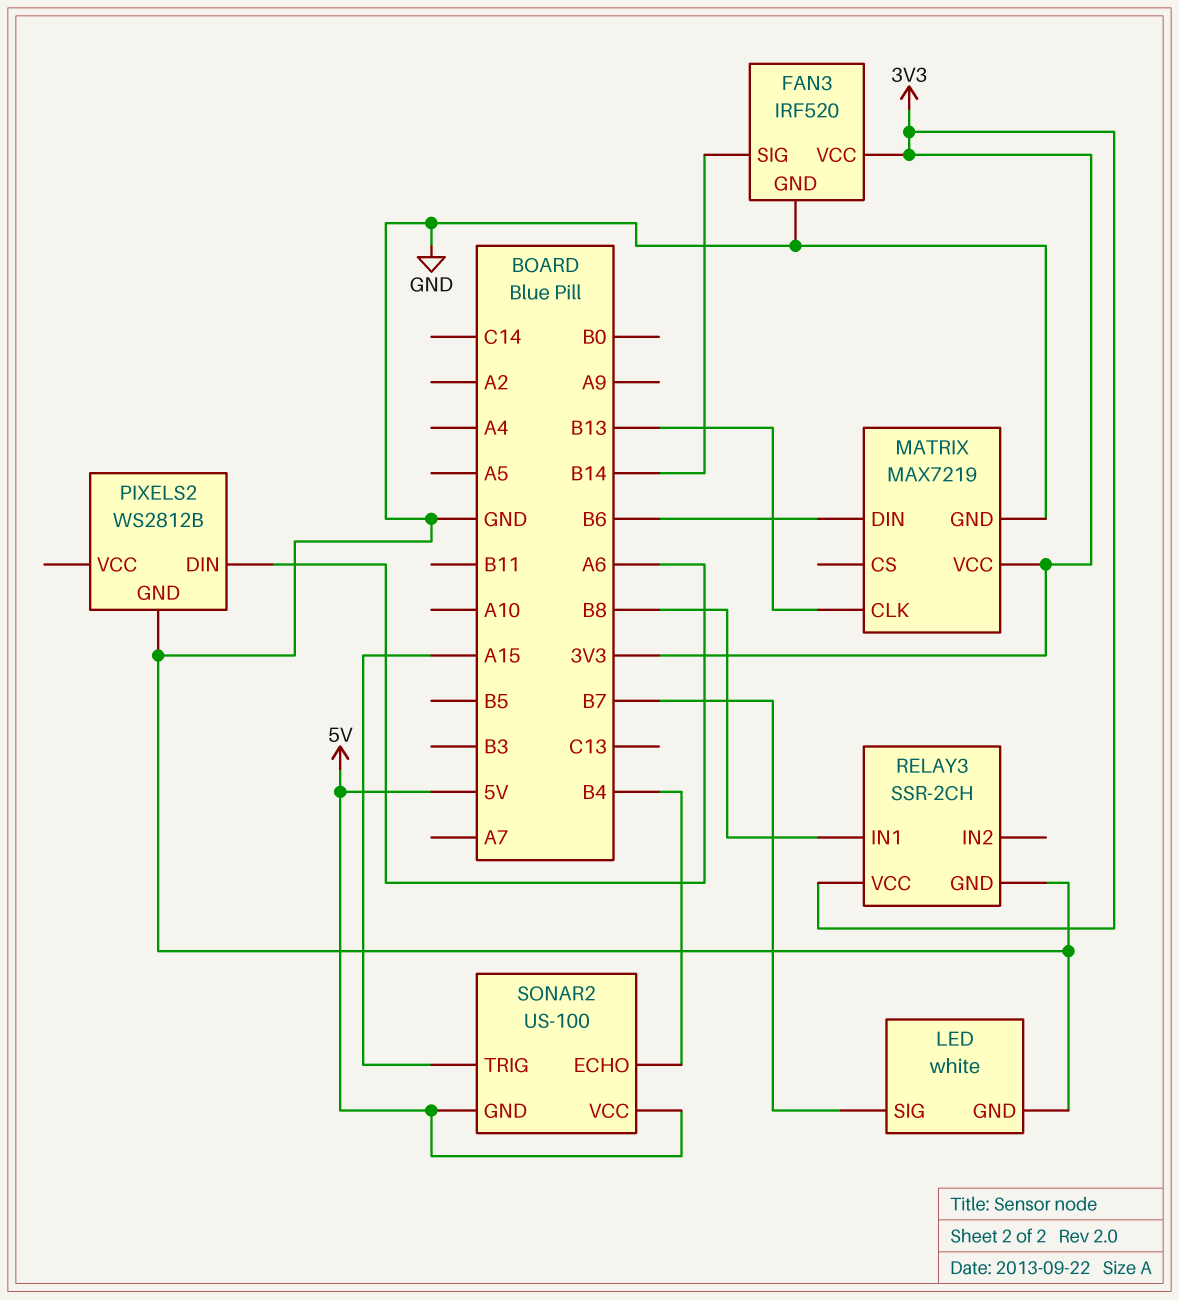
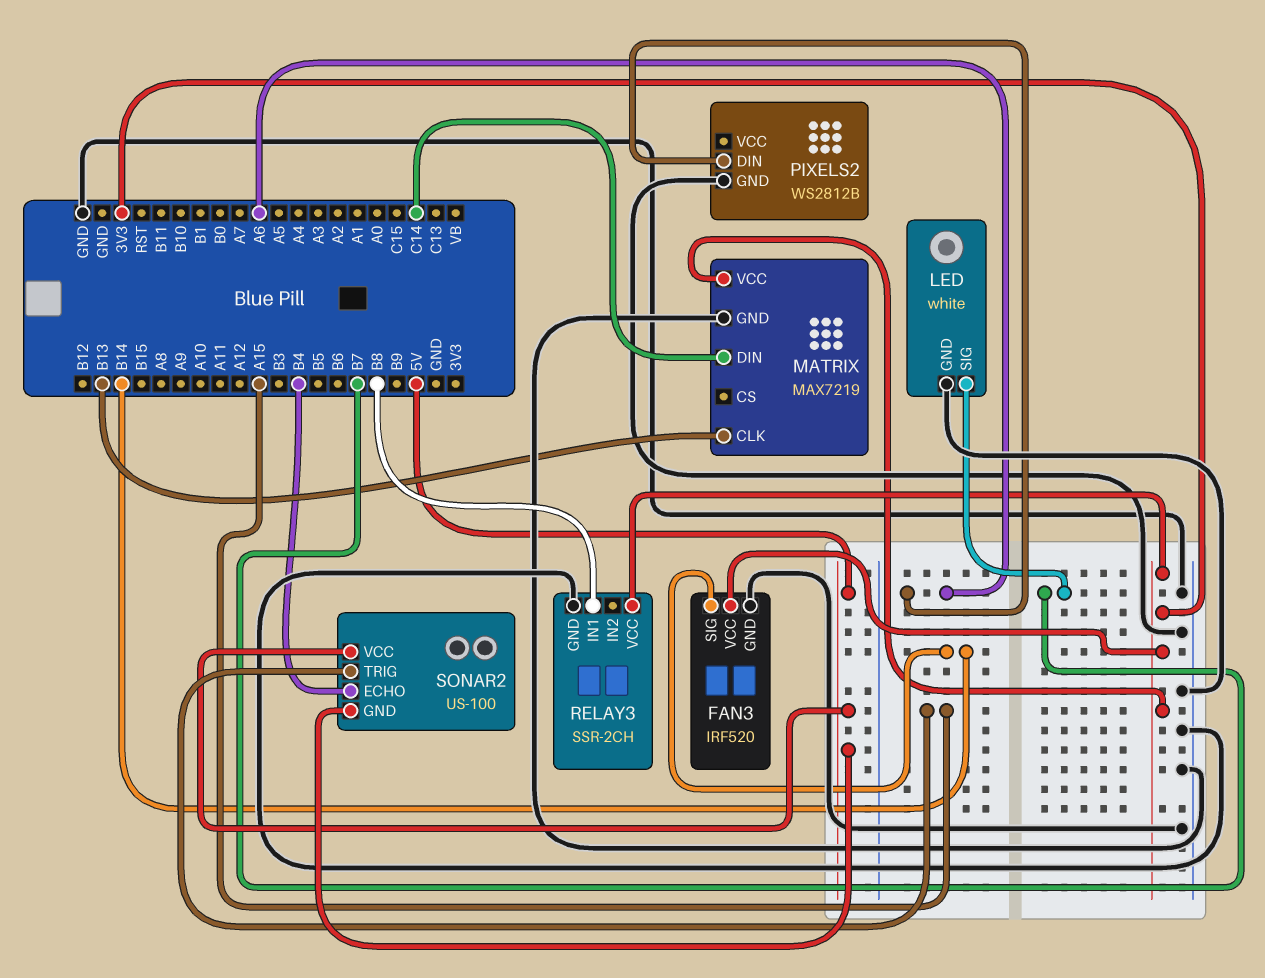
MATRIX pin DIN: B6 -> C14

